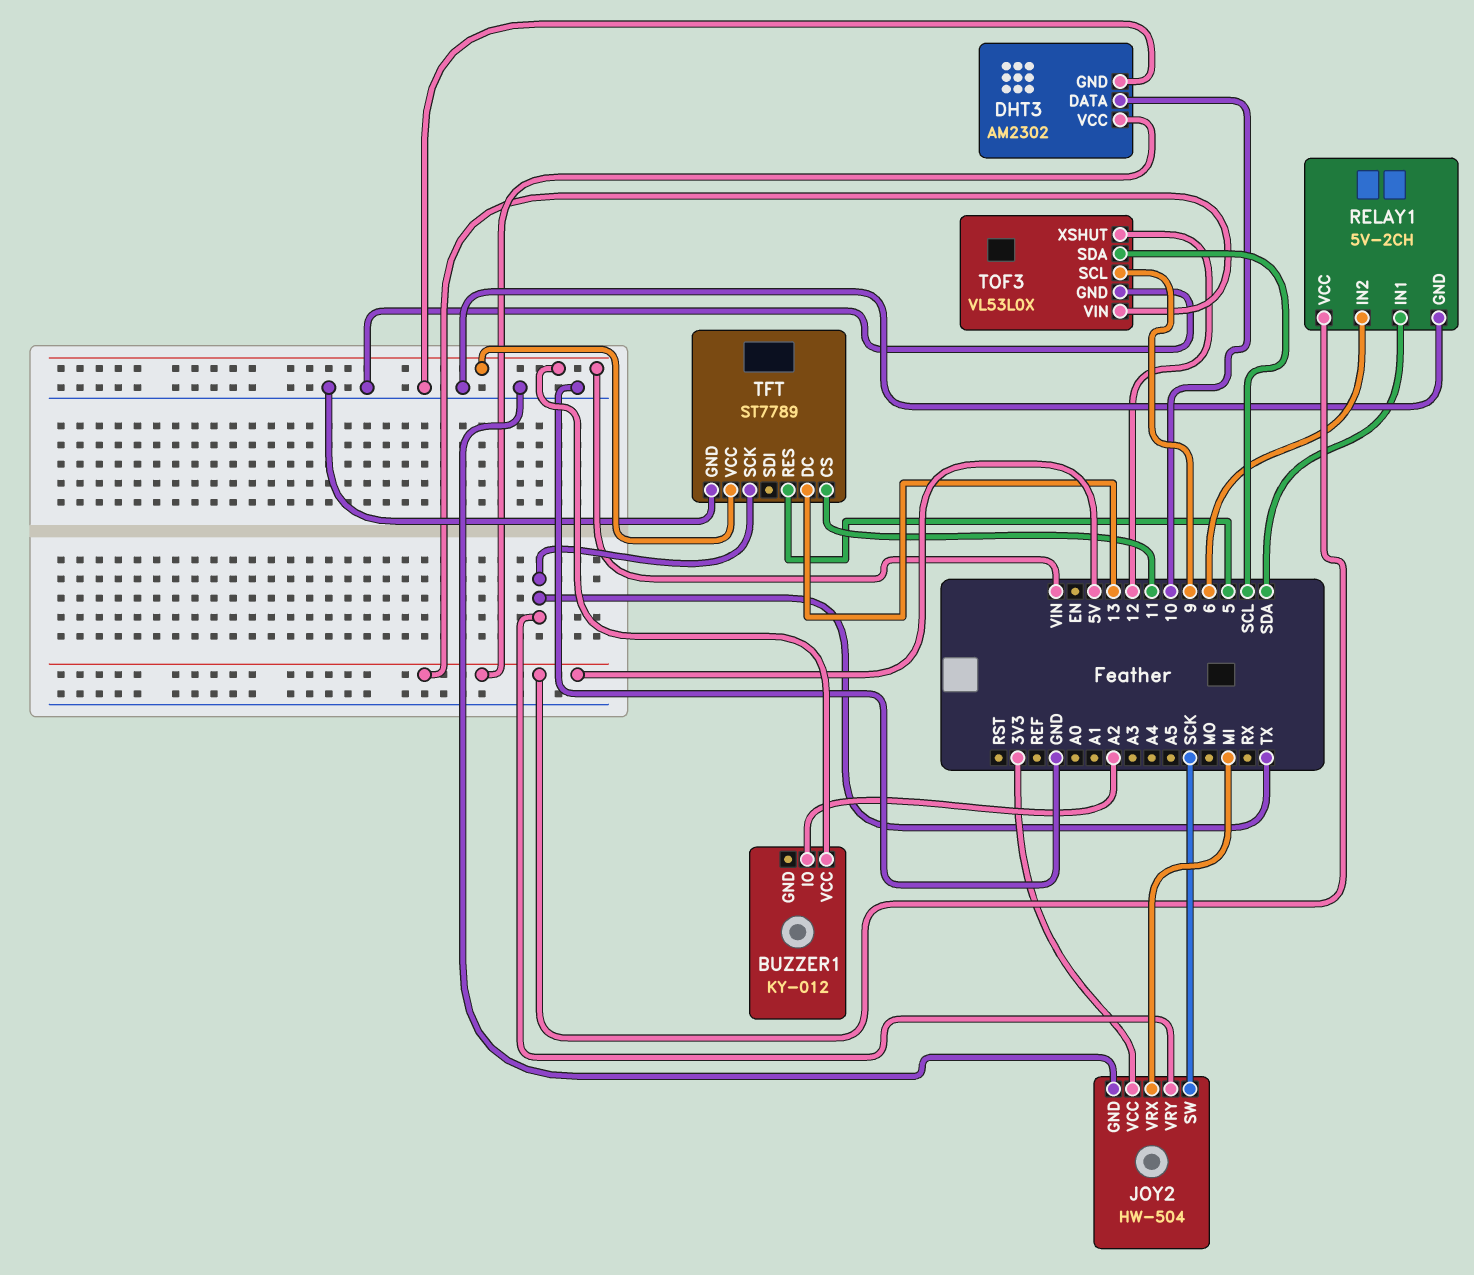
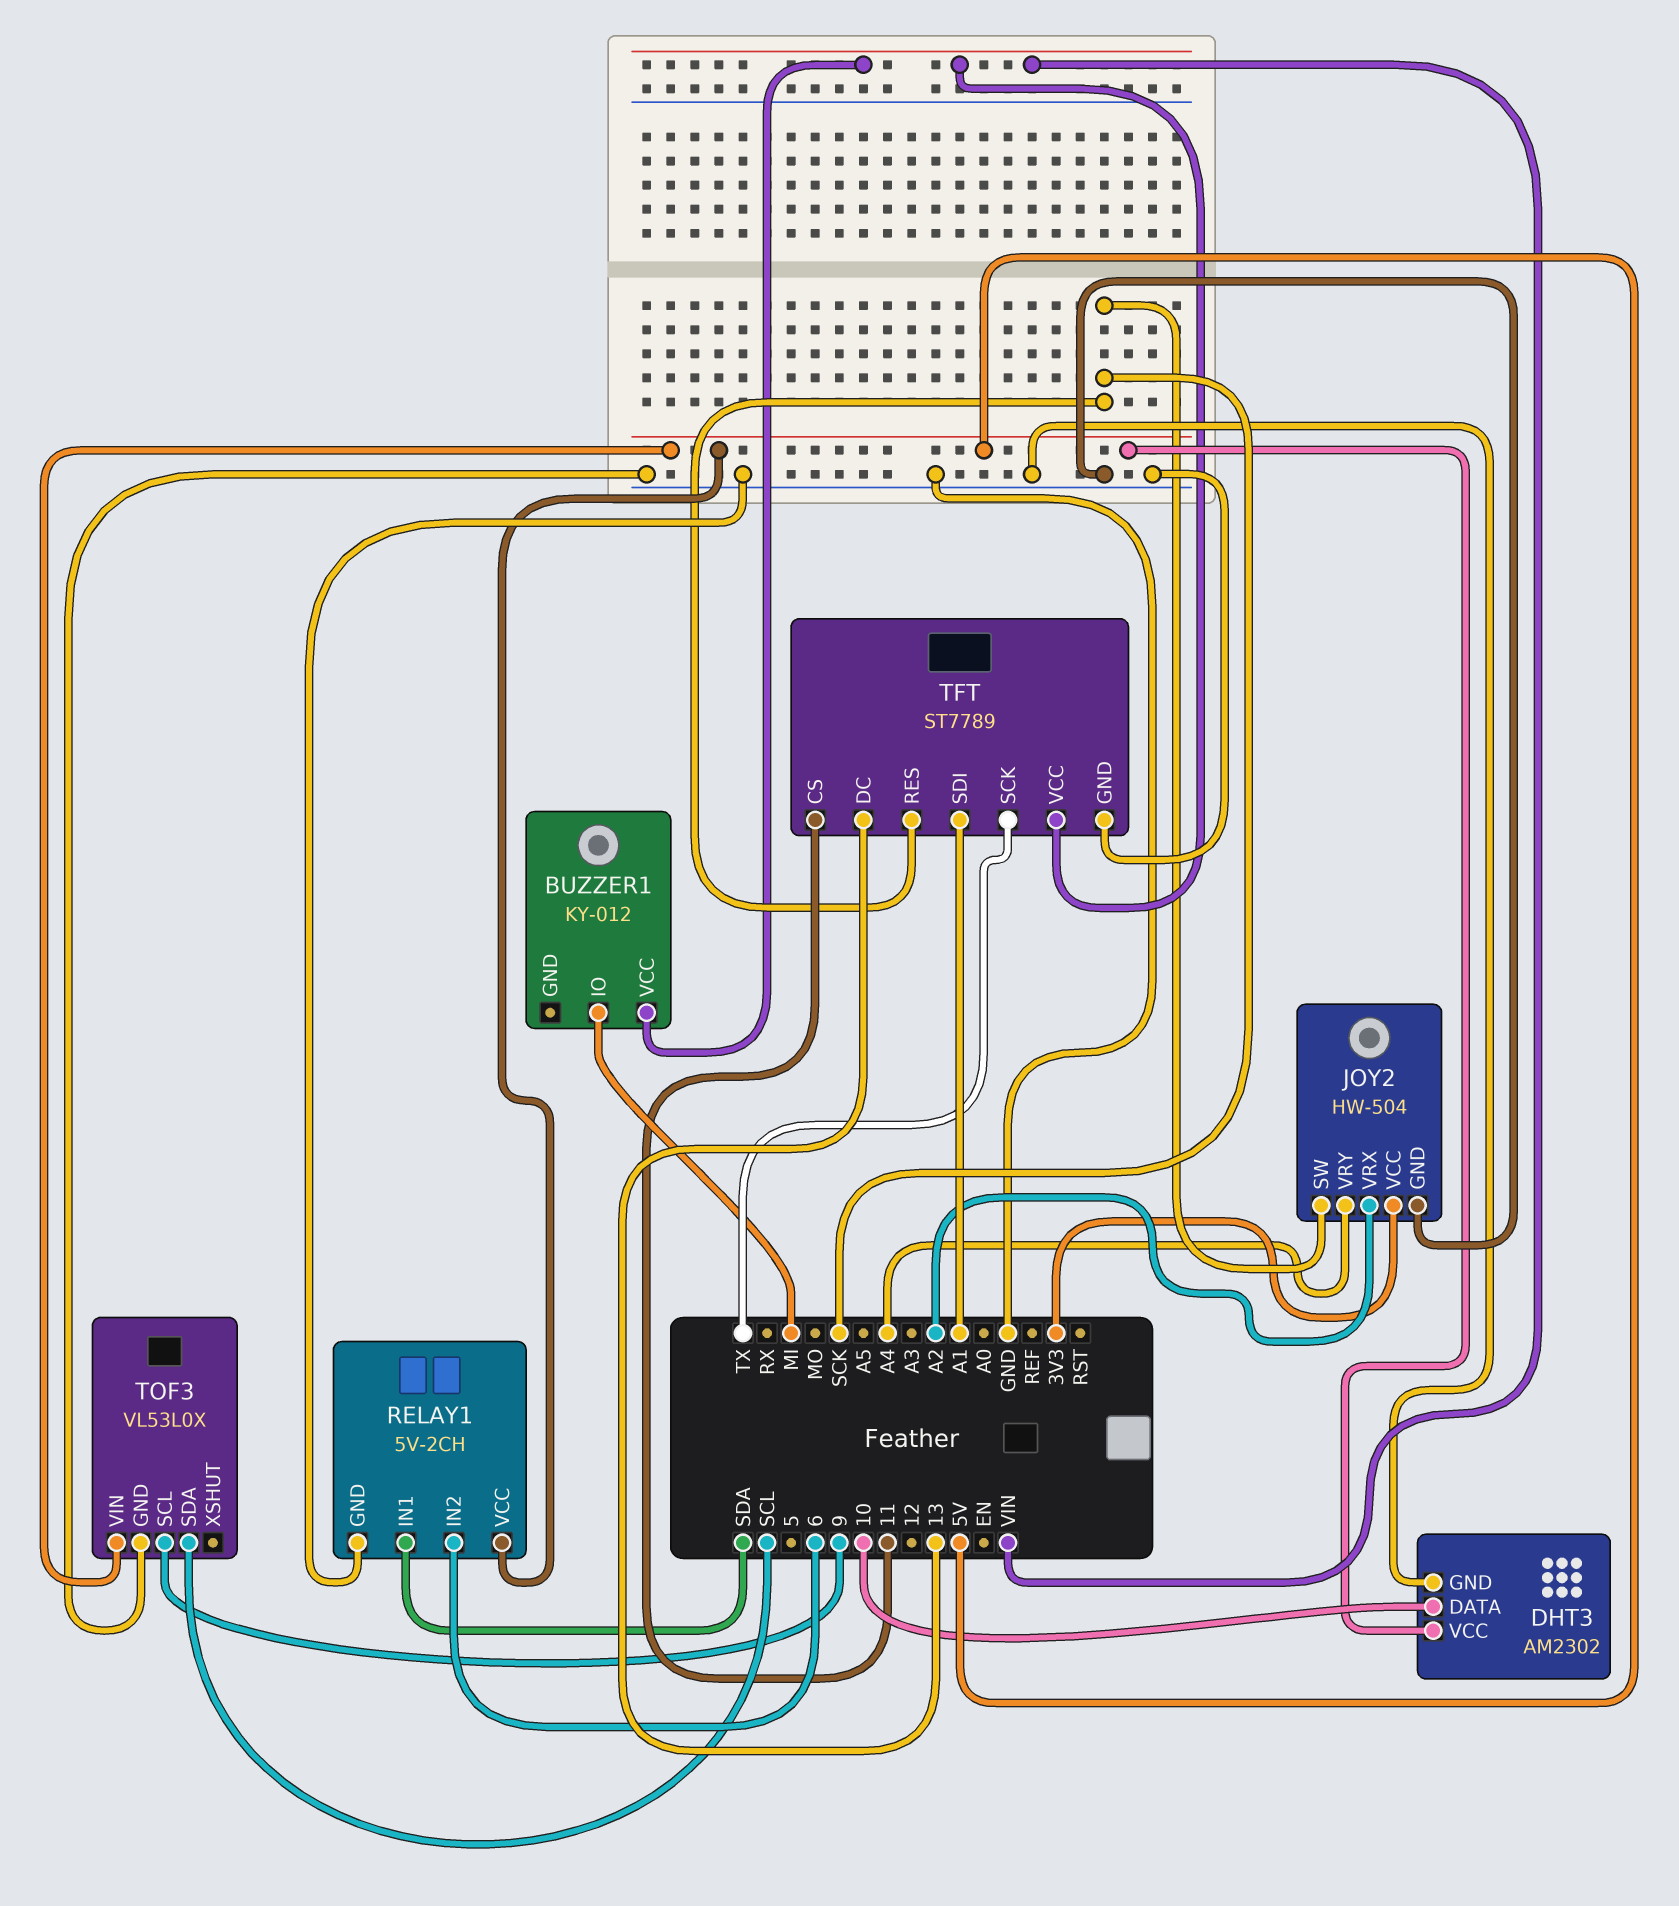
BUZZER1 pin IO: A2 -> MI
JOY2 pin VRX: MI -> A2
JOY2 pin VRY: TX -> A4
TFT pin RES: 5 -> SCK
TFT pin SDI: none -> A1
TOF3 pin XSHUT: 12 -> none

